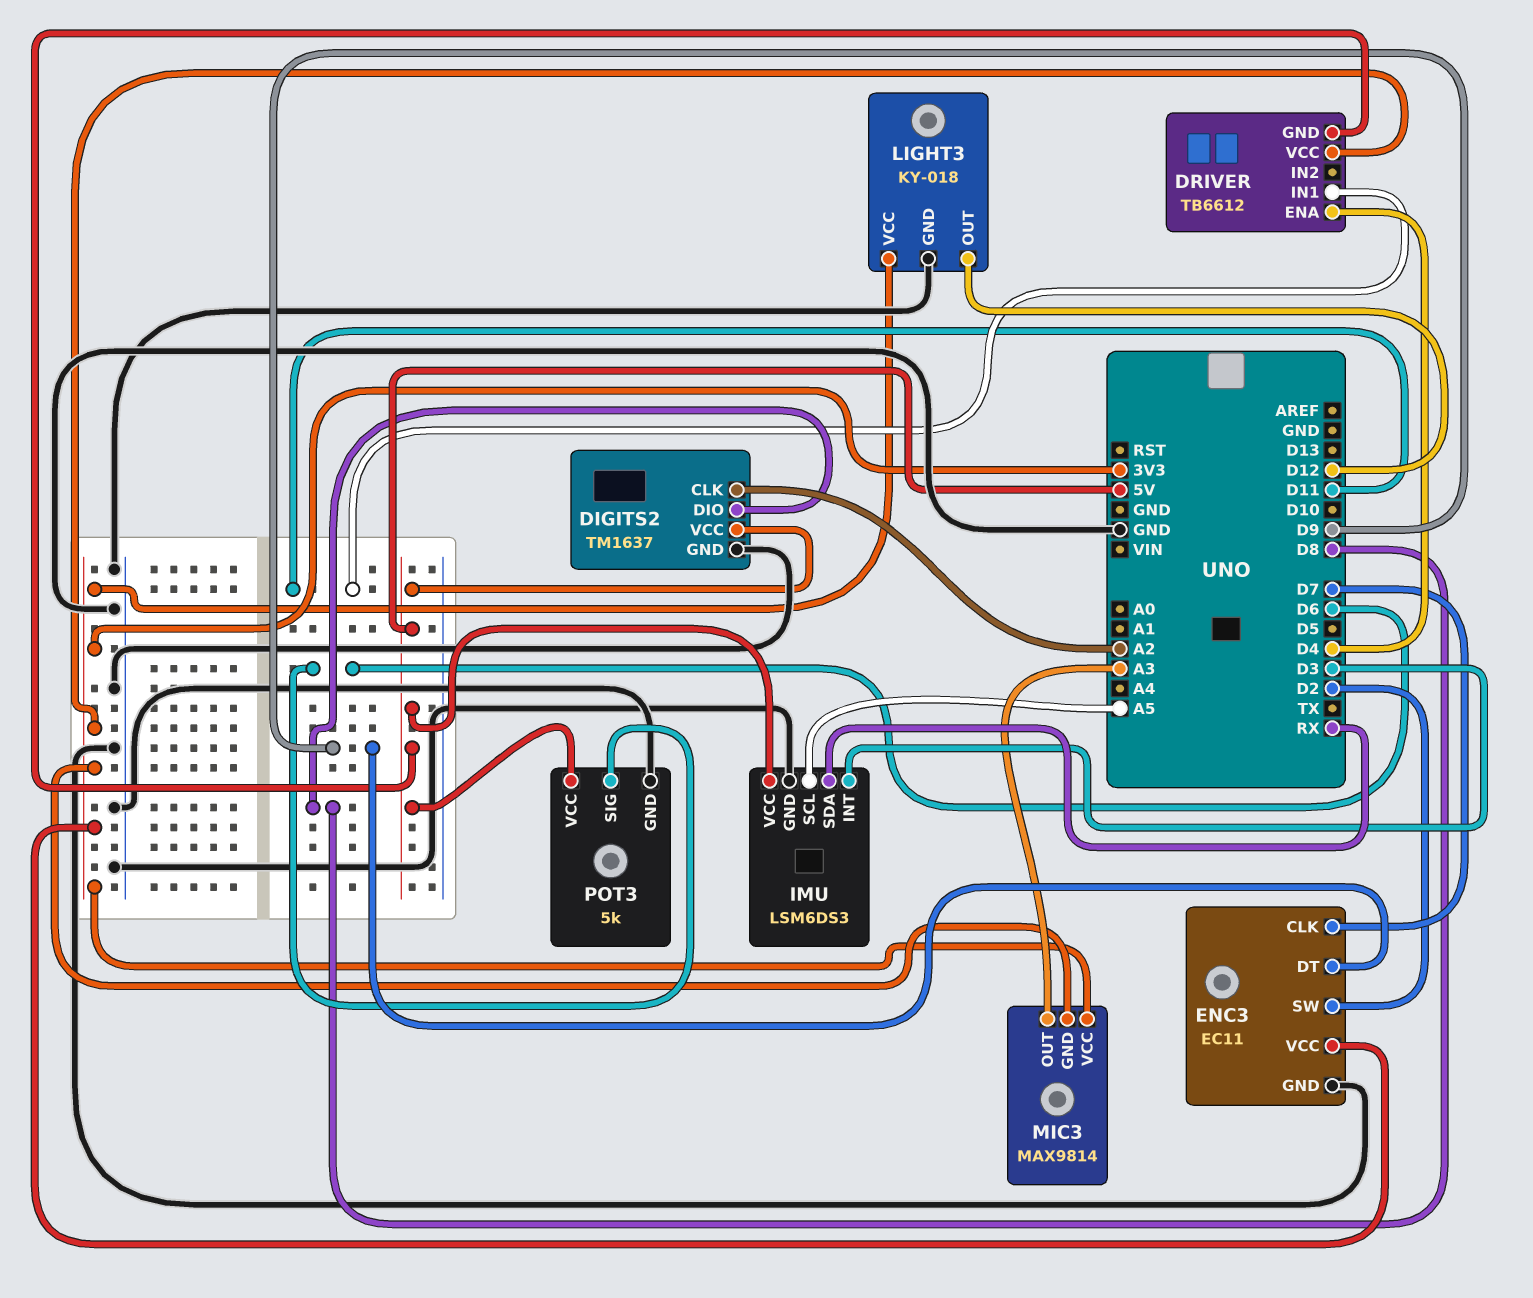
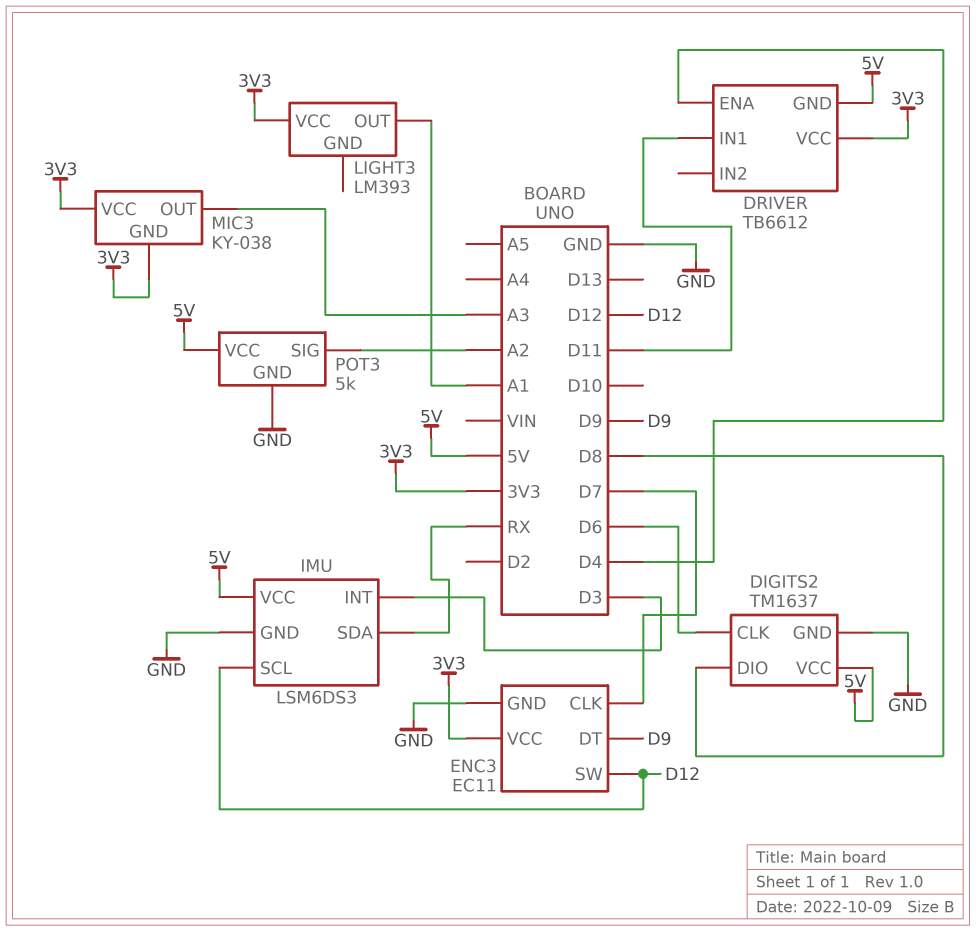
DIGITS2 pin CLK: A2 -> D6
ENC3 pin SW: D2 -> D12
IMU pin SCL: A5 -> D12
LIGHT3: KY-018 -> LM393
LIGHT3 pin GND: GND -> none
LIGHT3 pin OUT: D12 -> A1
MIC3: MAX9814 -> KY-038
POT3 pin SIG: D6 -> A2

